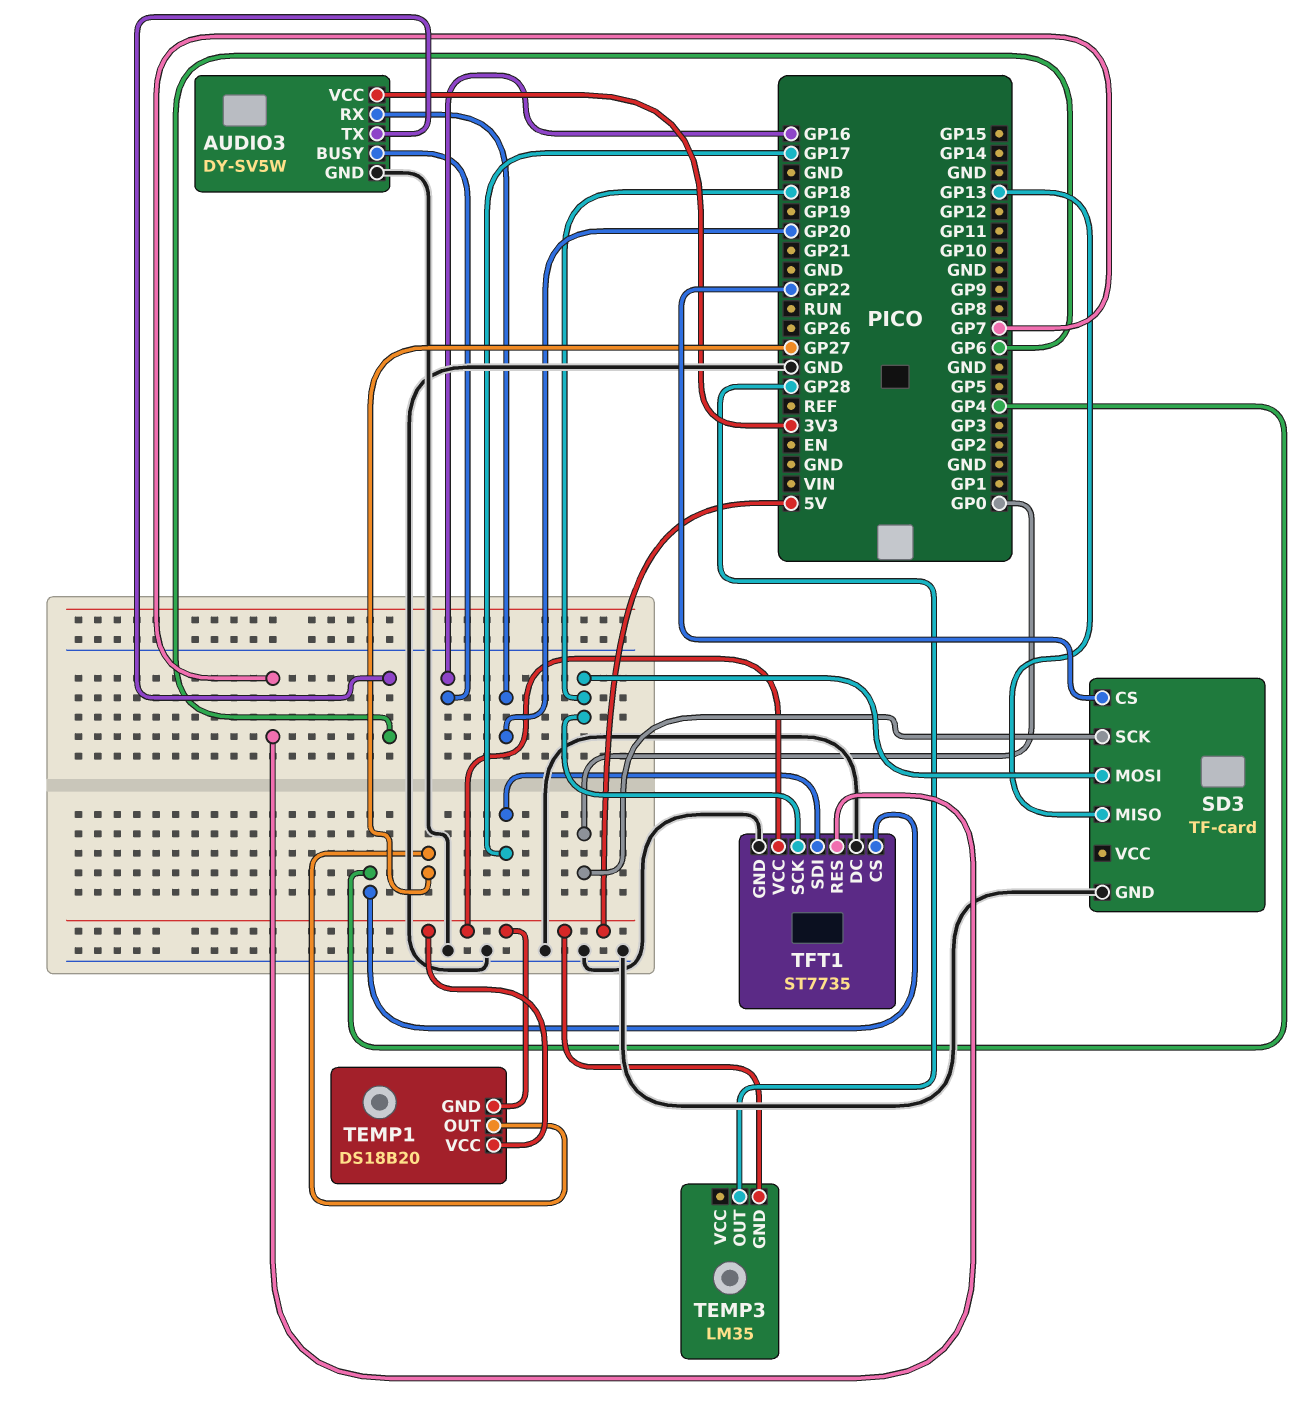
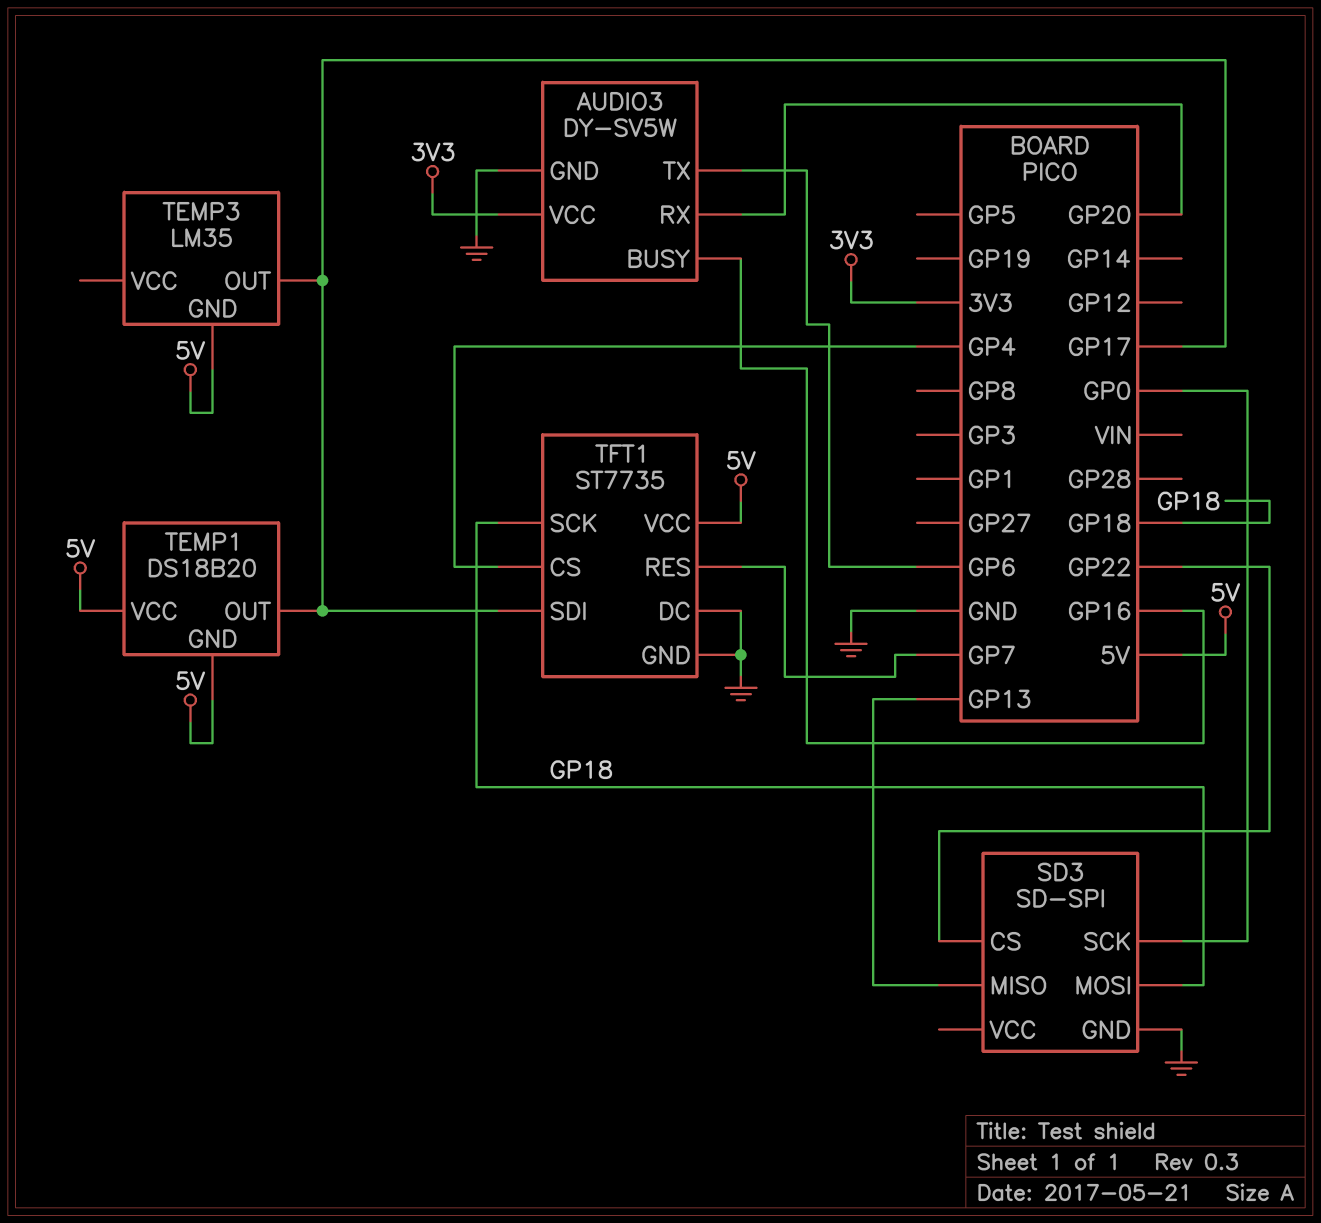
SD3: TF-card -> SD-SPI
TEMP1 pin OUT: GP27 -> GP17
TEMP3 pin OUT: GP28 -> GP17

